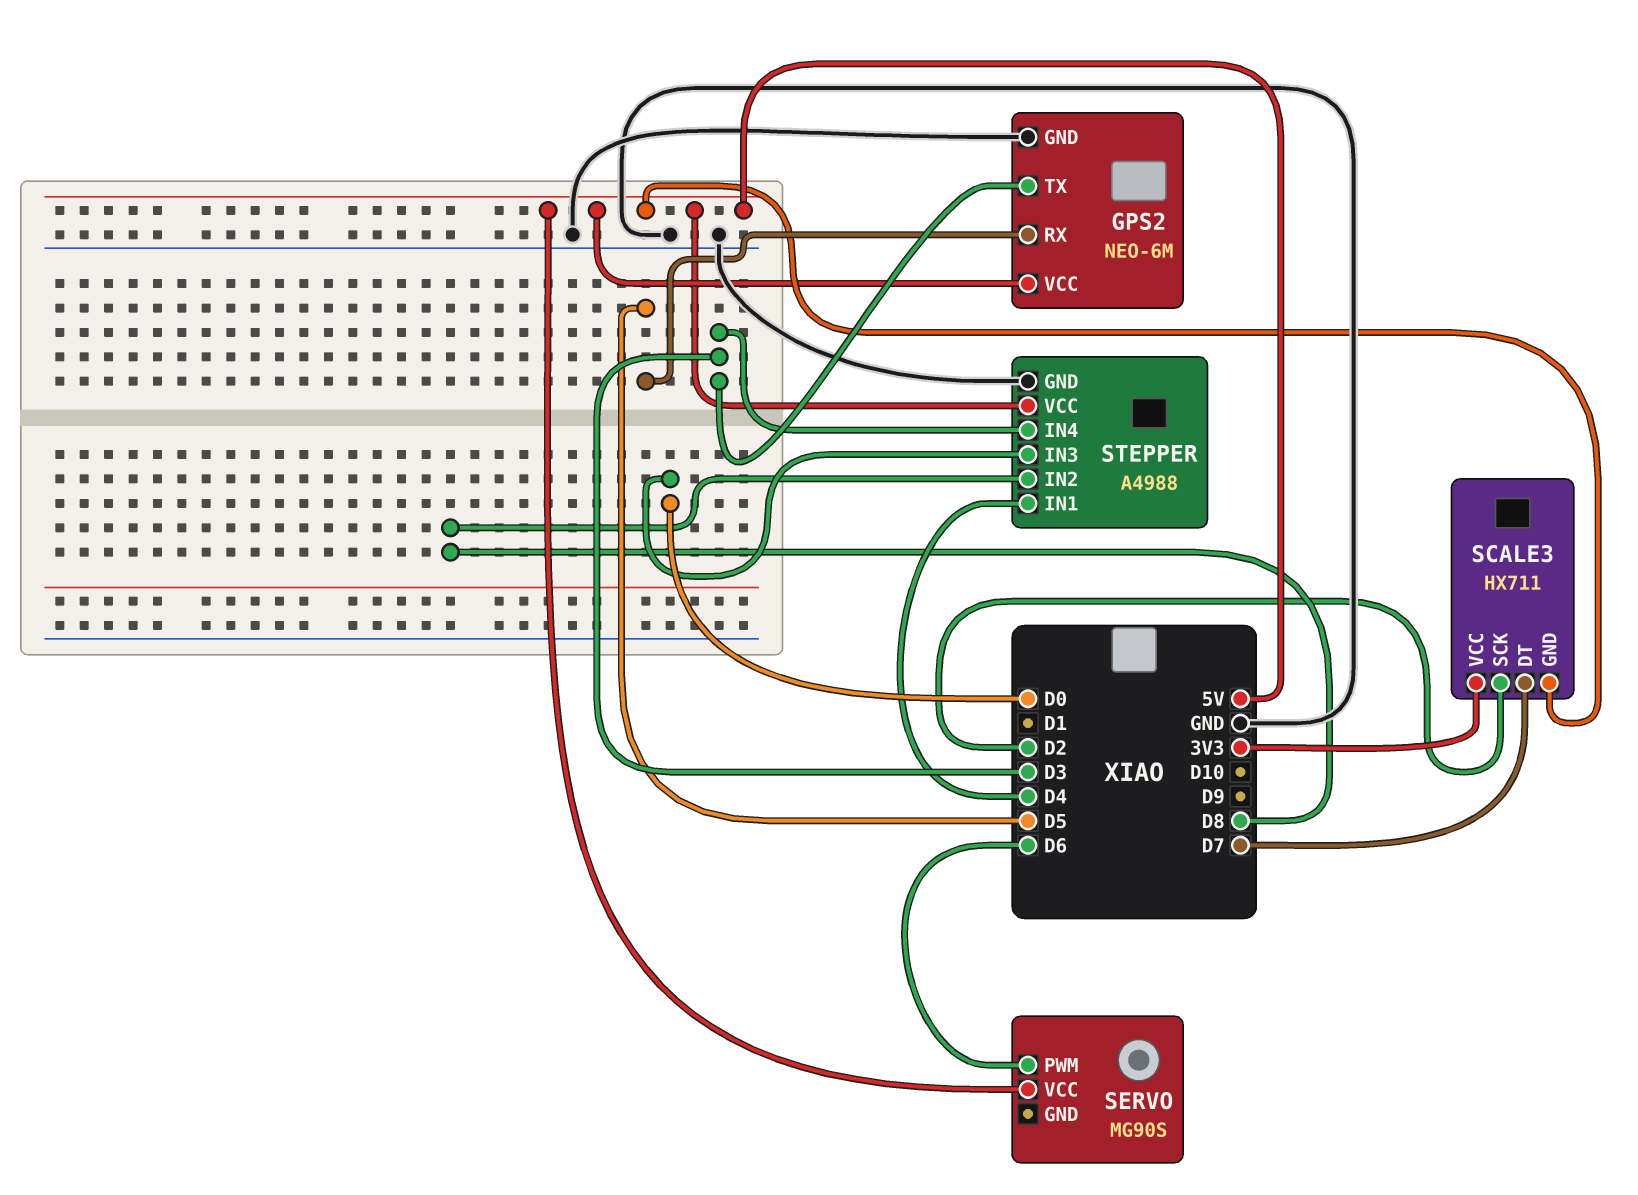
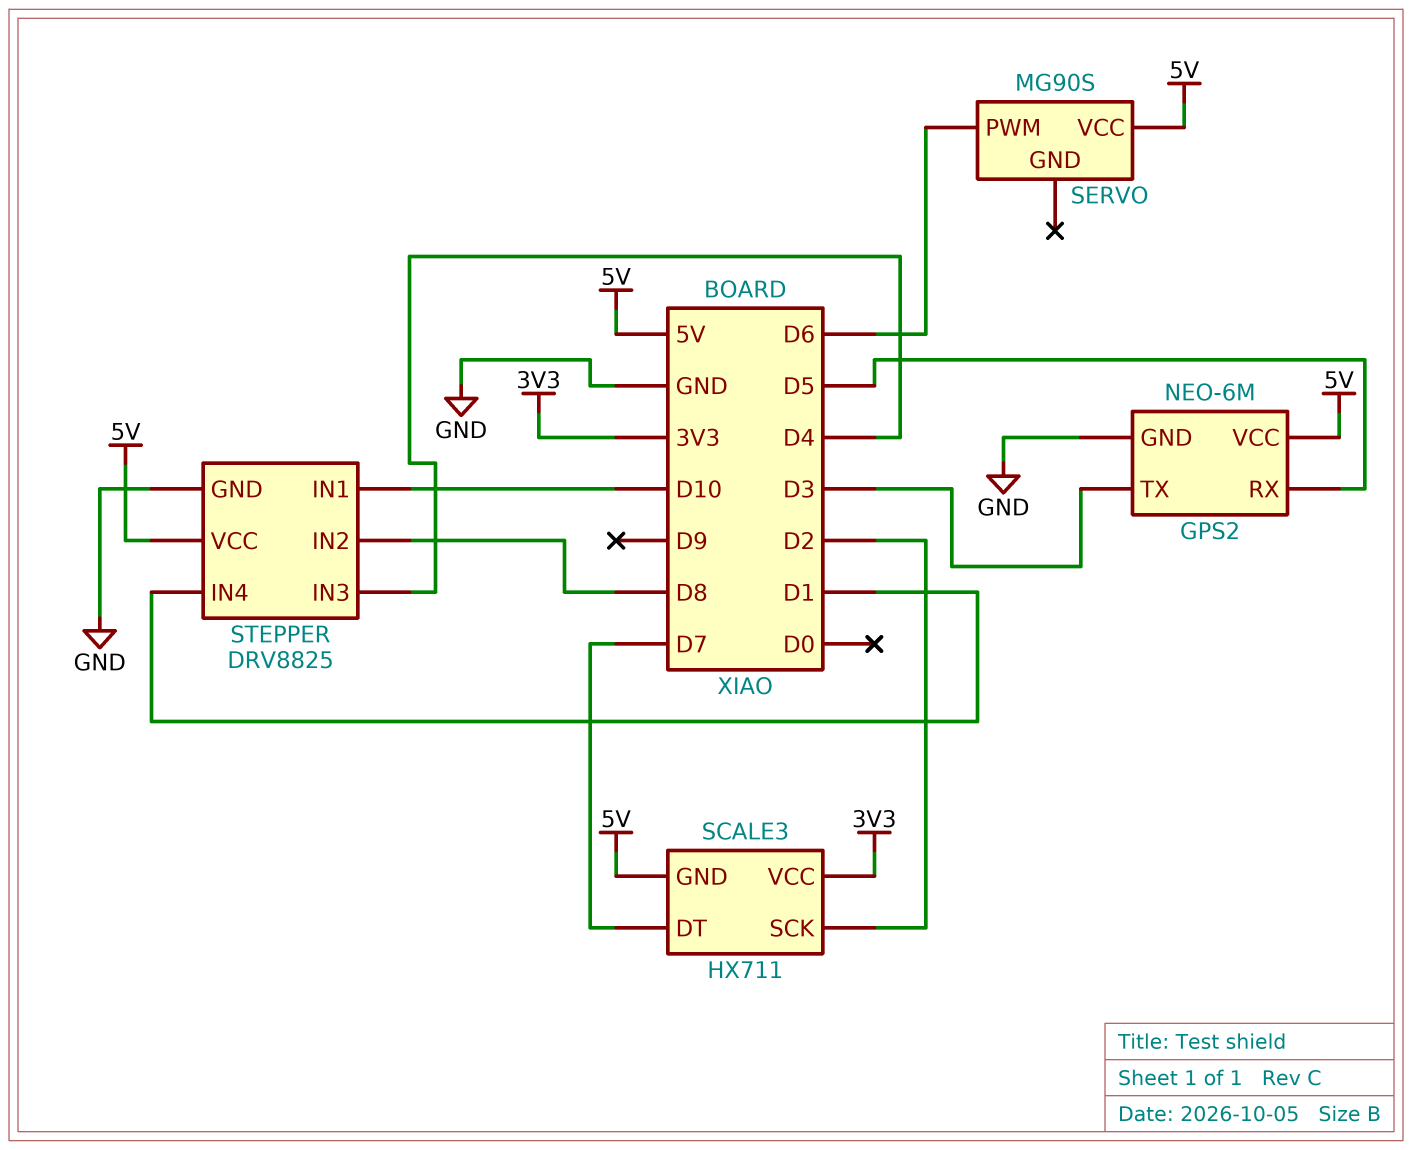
STEPPER: A4988 -> DRV8825
STEPPER pin IN1: D4 -> D10
STEPPER pin IN3: D0 -> D4
STEPPER pin IN4: D3 -> D1

